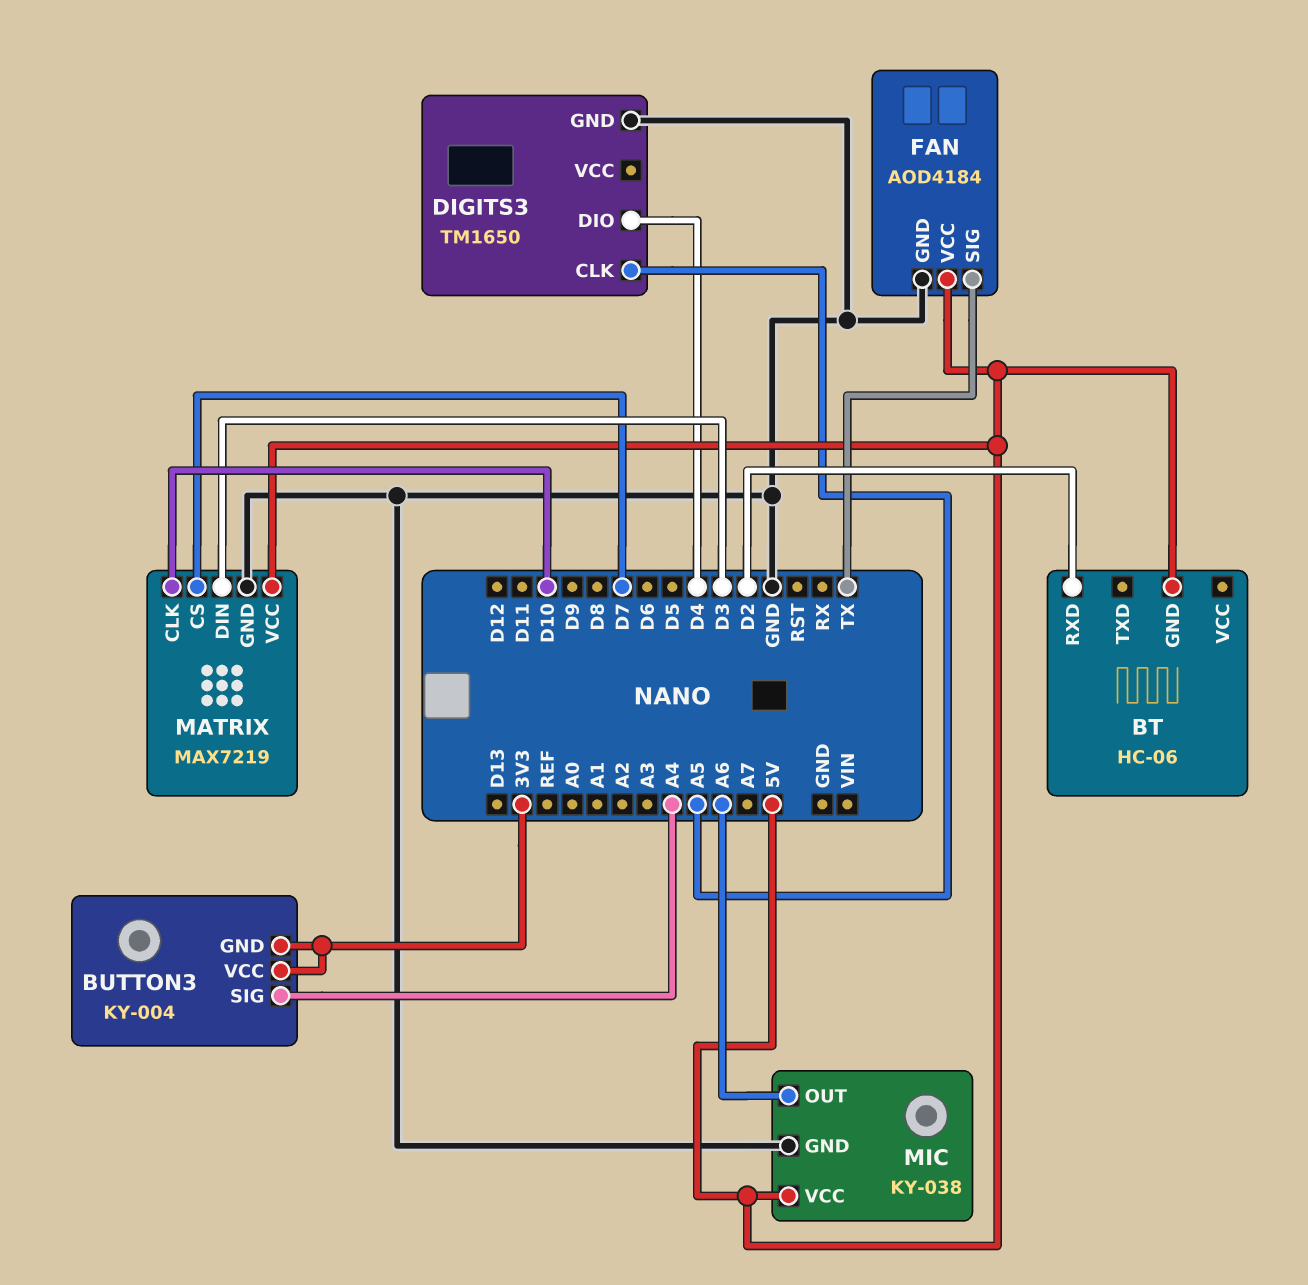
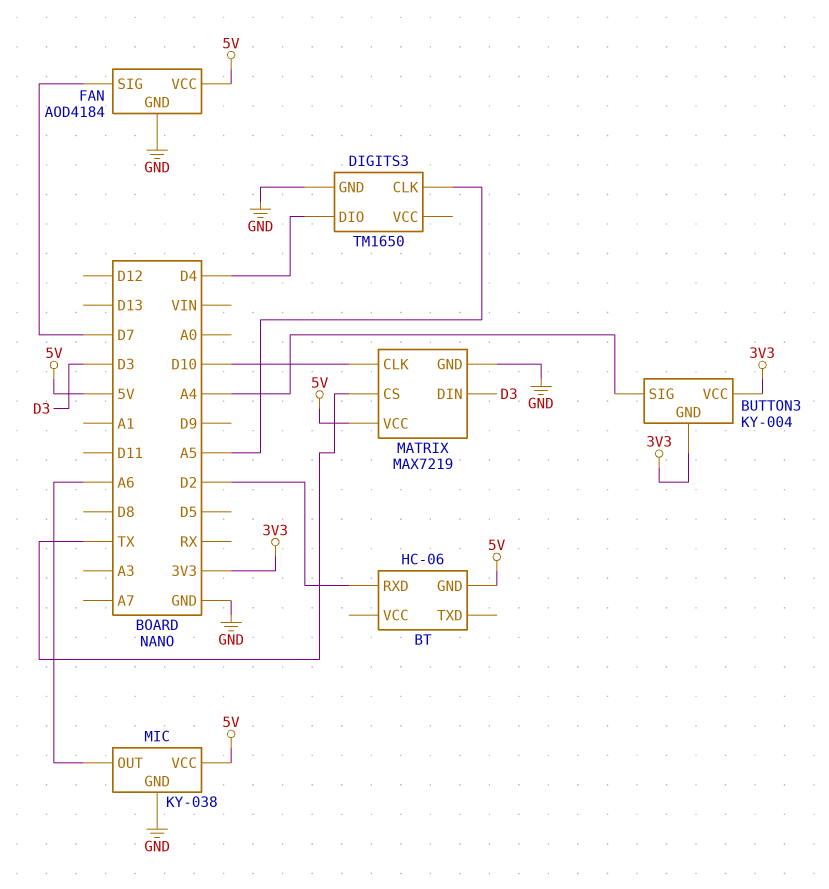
FAN pin SIG: TX -> D7
MATRIX pin CS: D7 -> TX

